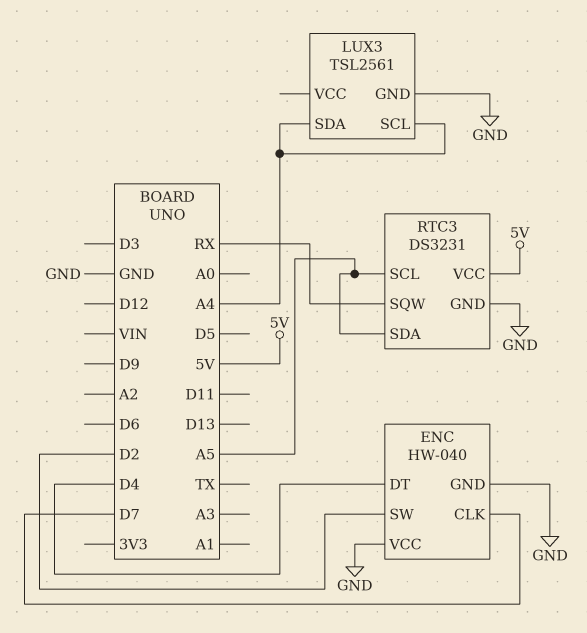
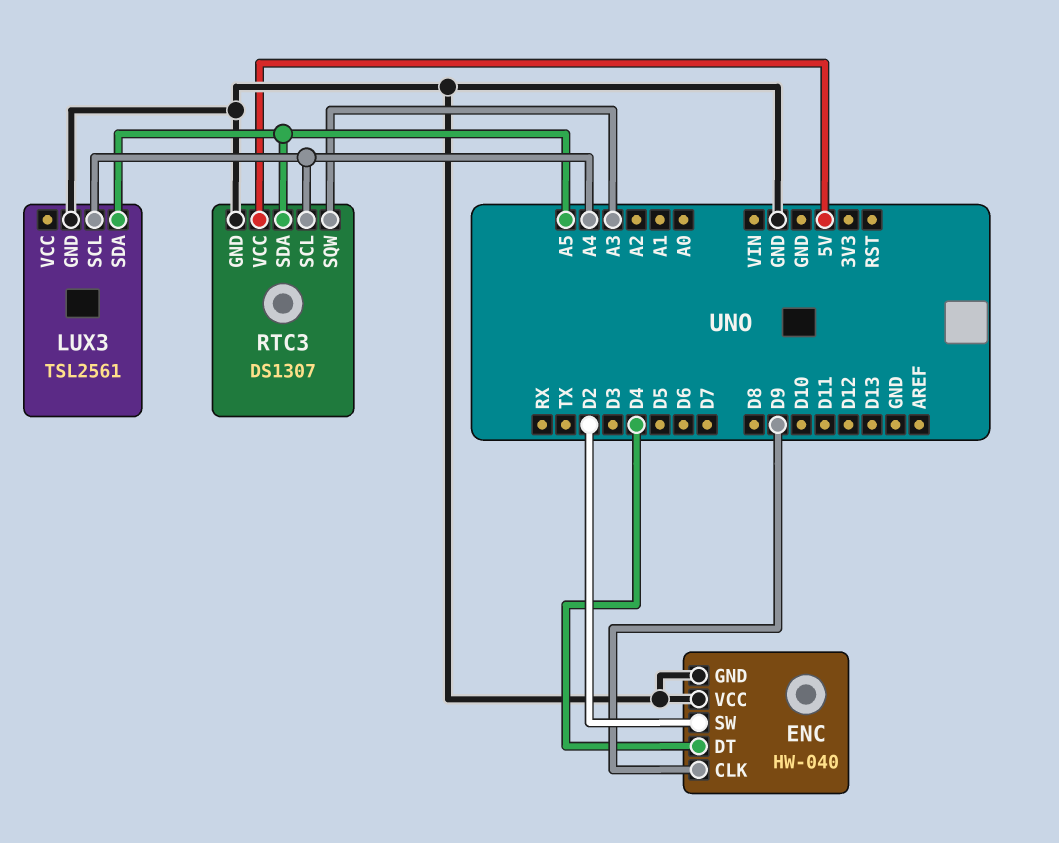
ENC pin CLK: D7 -> D9
LUX3 pin SDA: A4 -> A5
RTC3: DS3231 -> DS1307
RTC3 pin SCL: A5 -> A4
RTC3 pin SQW: RX -> A3

